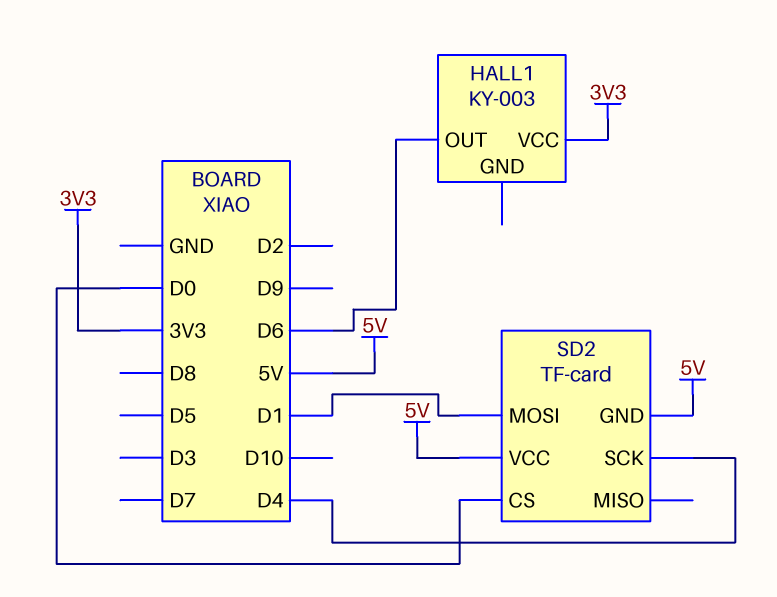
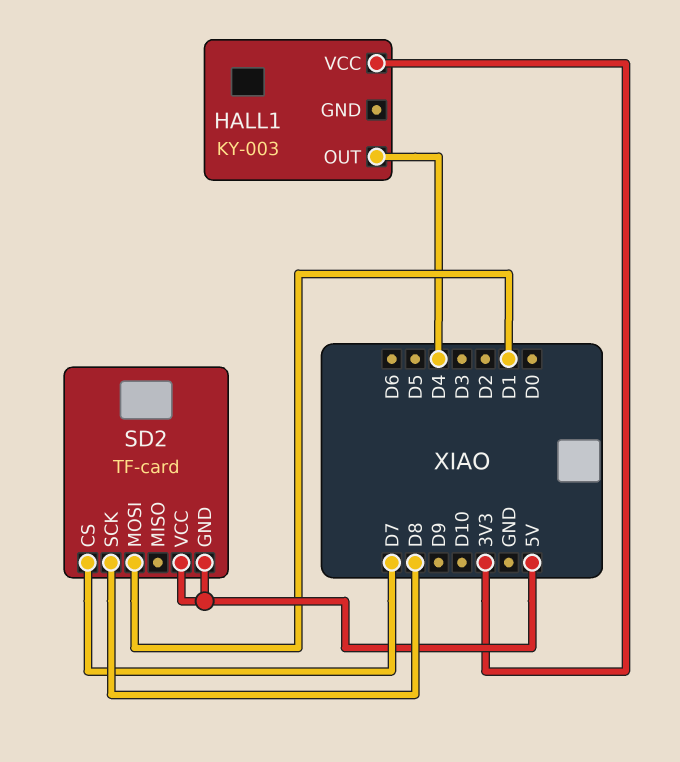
HALL1 pin OUT: D6 -> D4
SD2 pin CS: D0 -> D7
SD2 pin SCK: D4 -> D8

